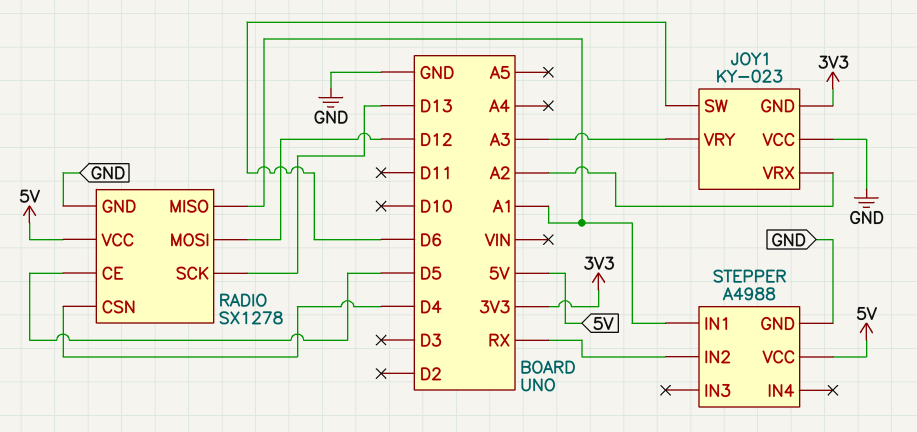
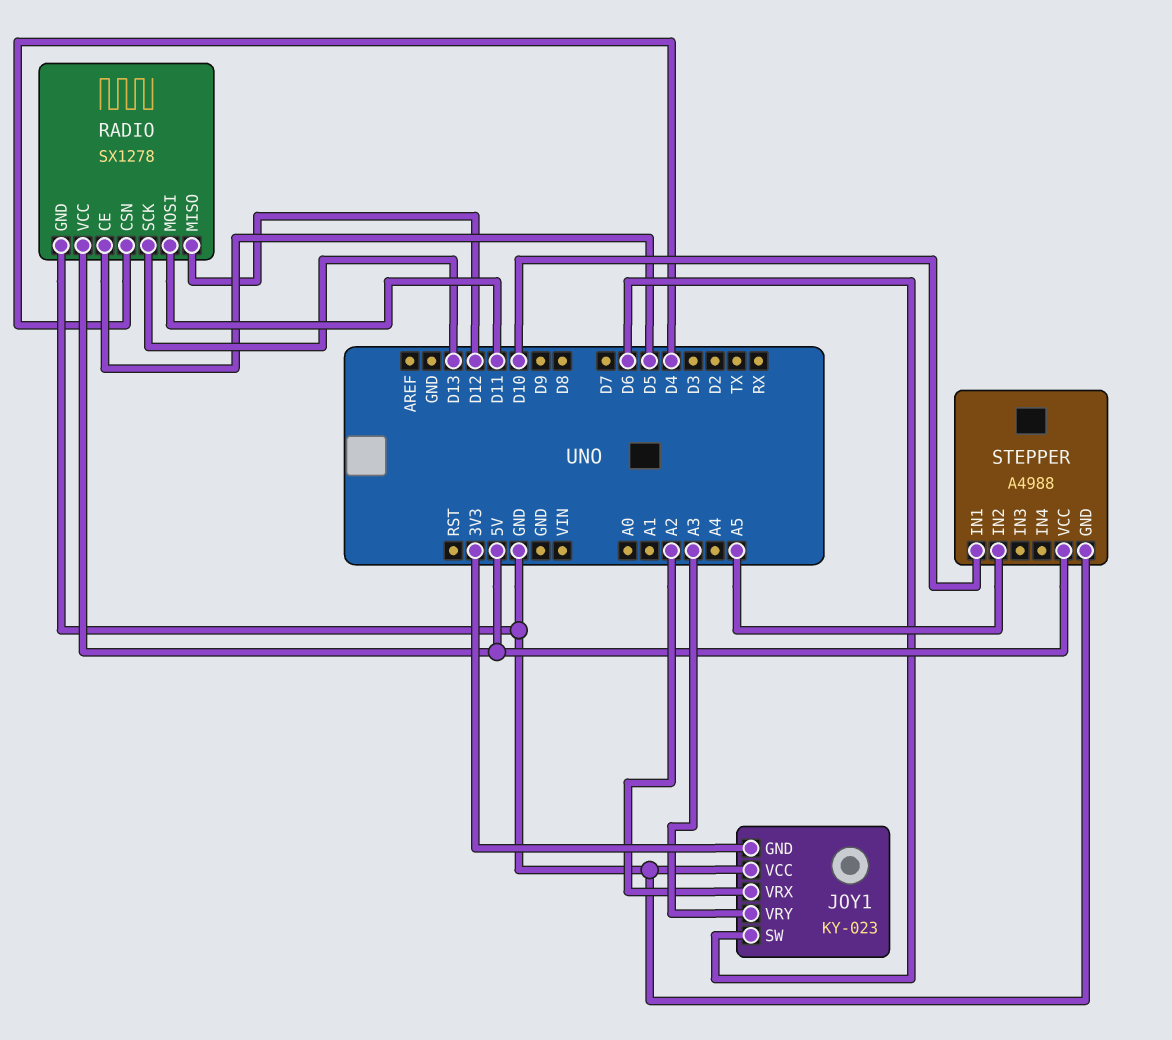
RADIO pin MISO: A1 -> D12
RADIO pin MOSI: D12 -> D11
STEPPER pin IN1: A1 -> D10
STEPPER pin IN2: RX -> A5

